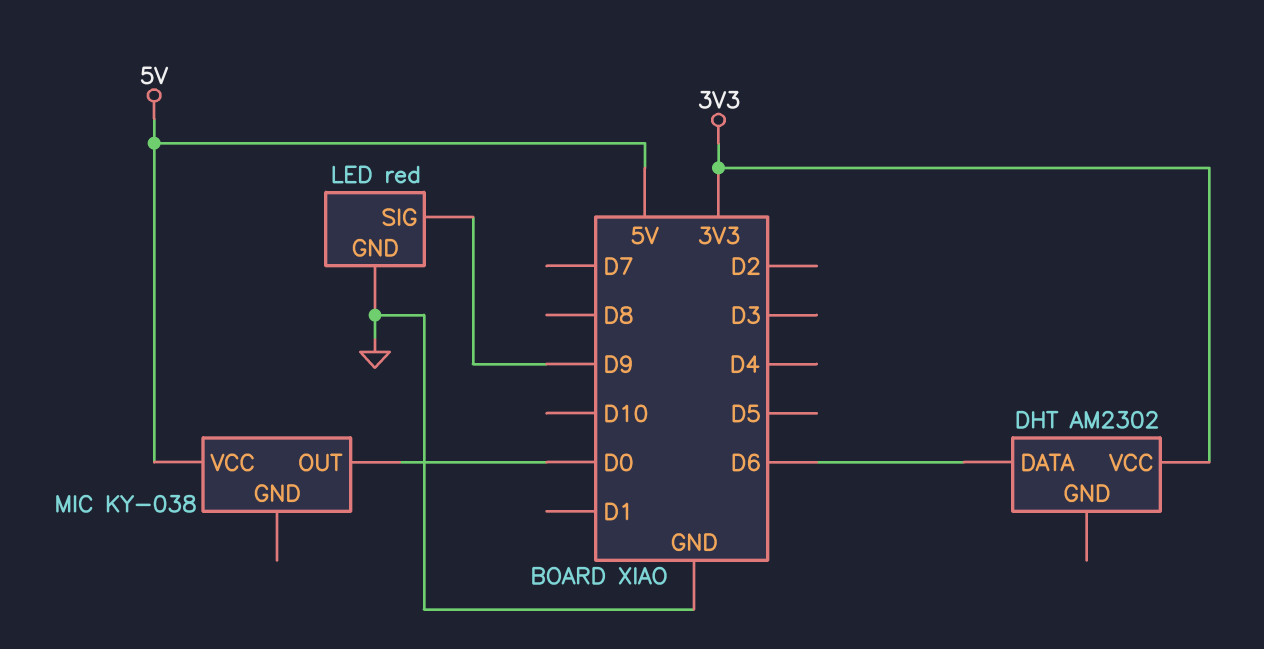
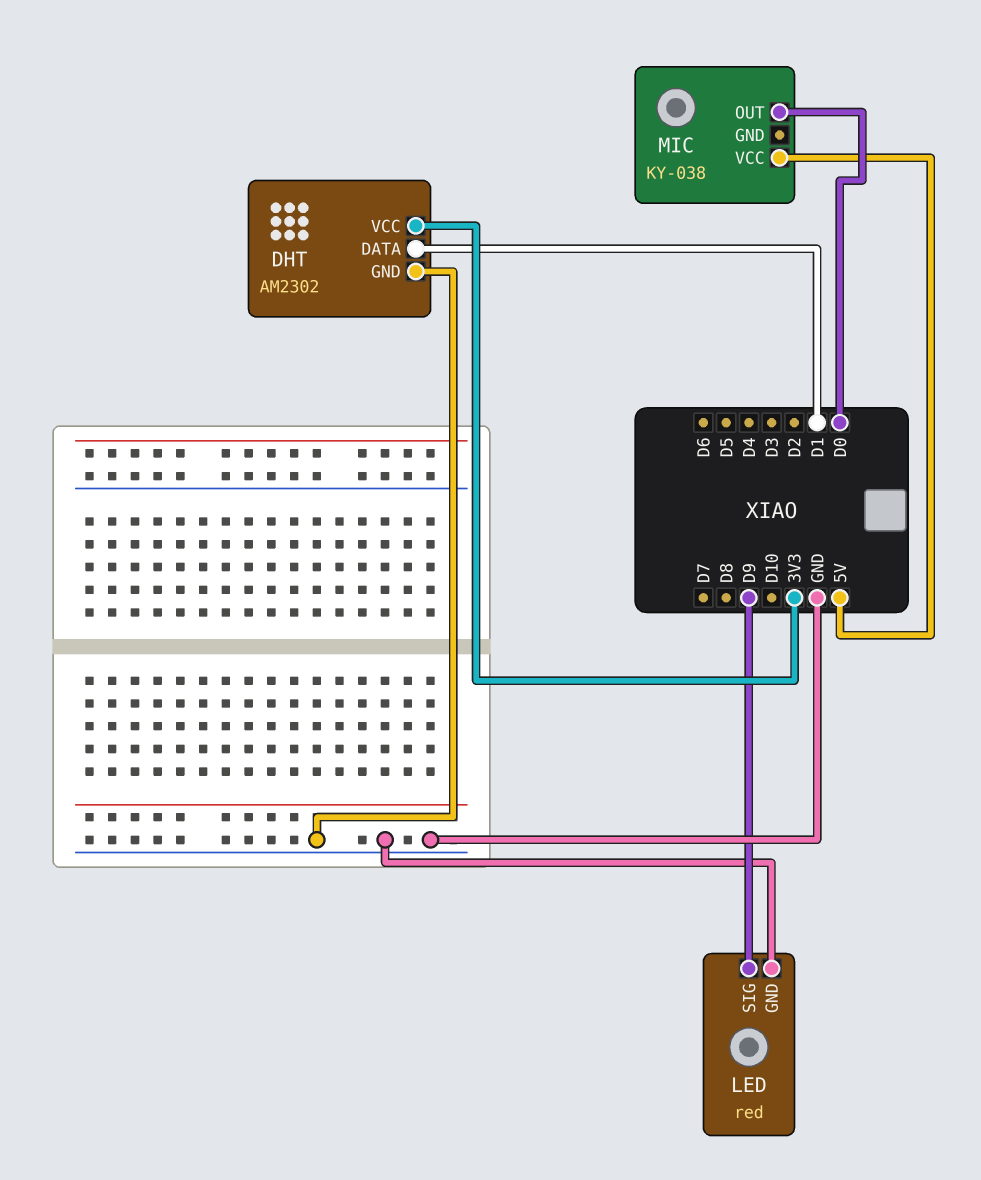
DHT pin DATA: D6 -> D1
DHT pin GND: none -> GND

